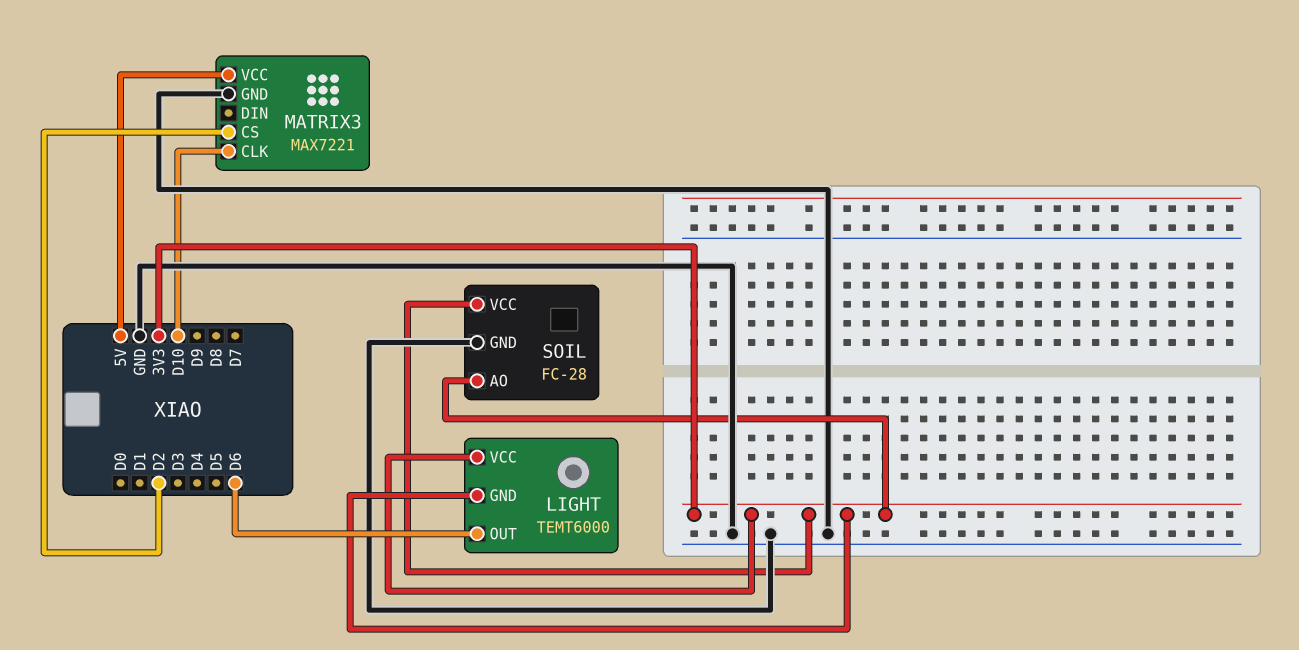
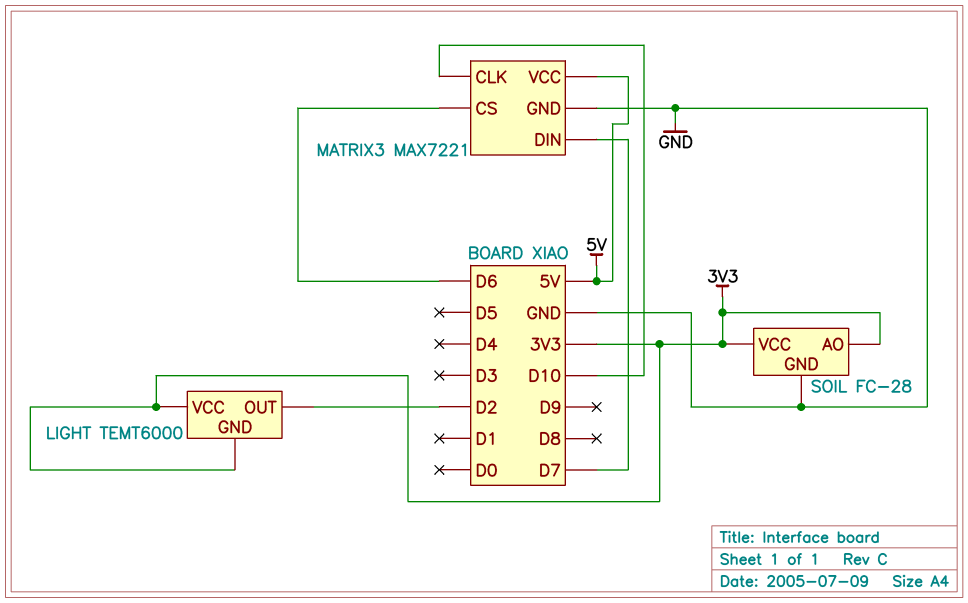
LIGHT pin OUT: D6 -> D2
MATRIX3 pin CS: D2 -> D6
MATRIX3 pin DIN: none -> D7

